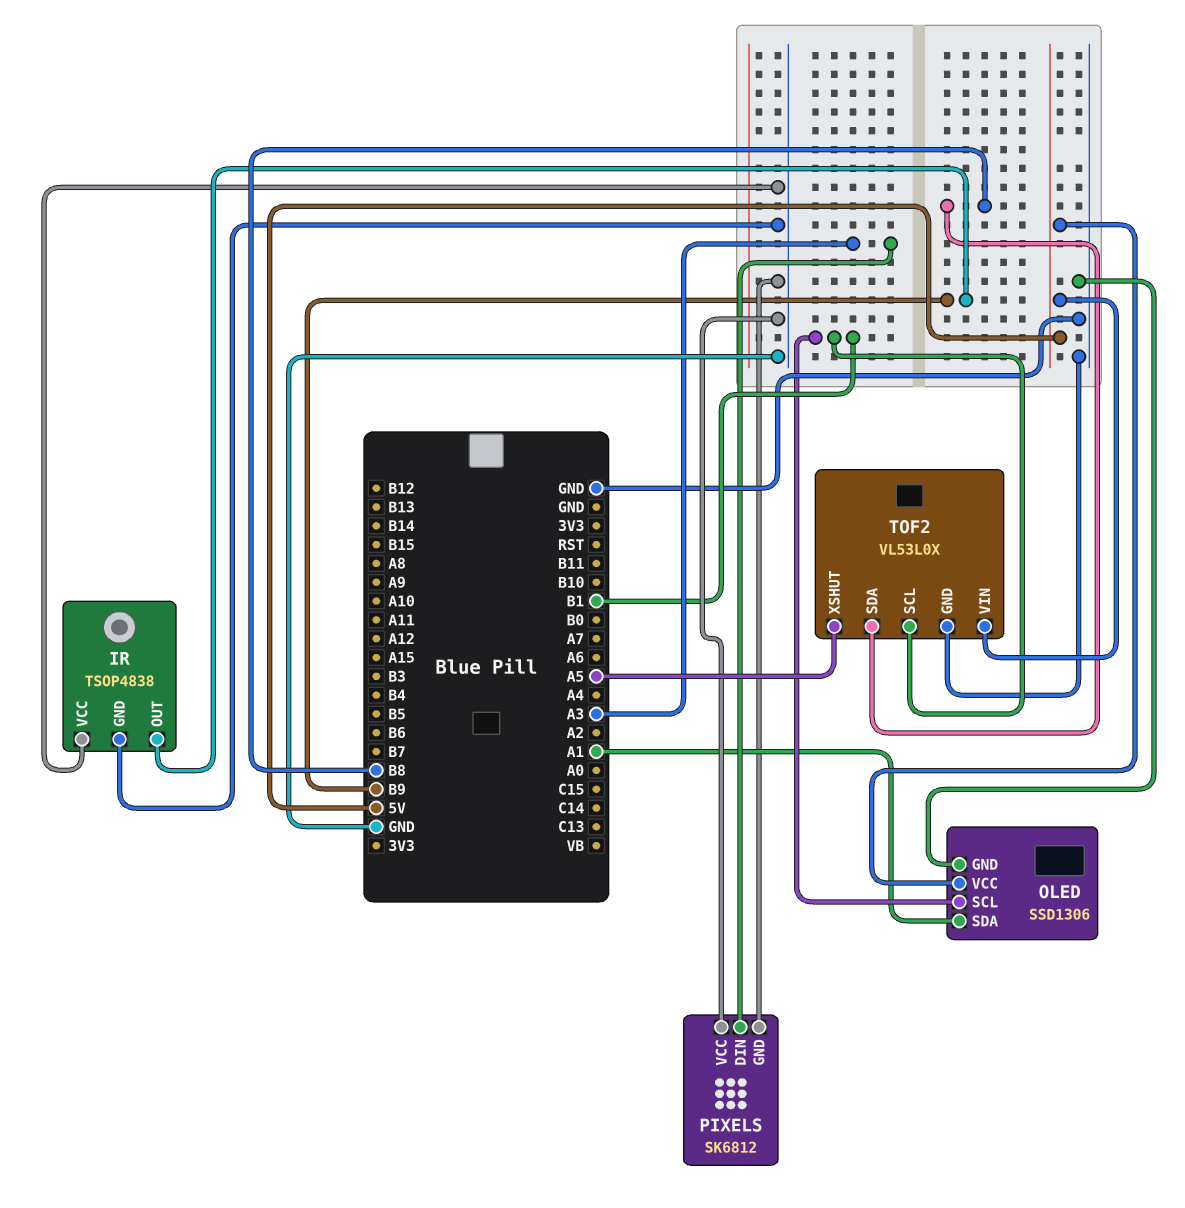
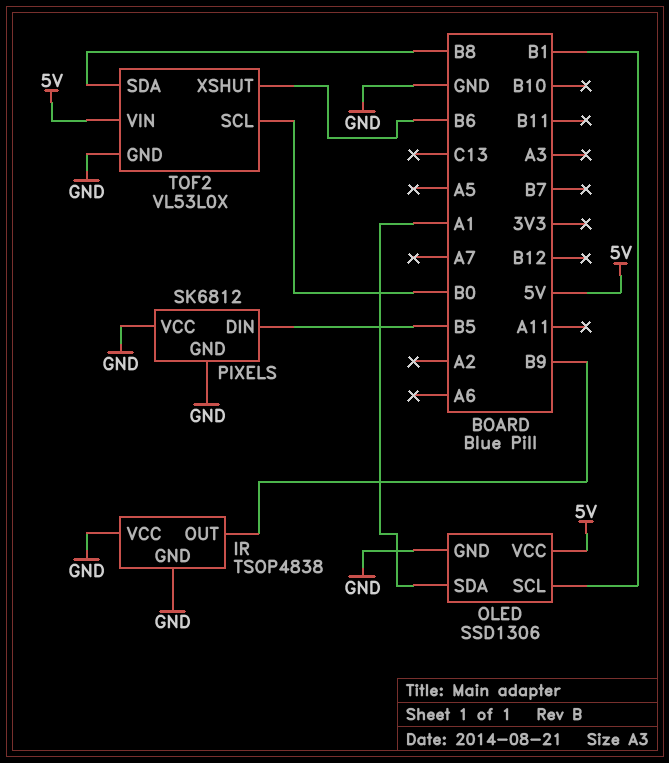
PIXELS pin DIN: A3 -> B5
TOF2 pin SCL: B1 -> B0
TOF2 pin XSHUT: A5 -> B6

